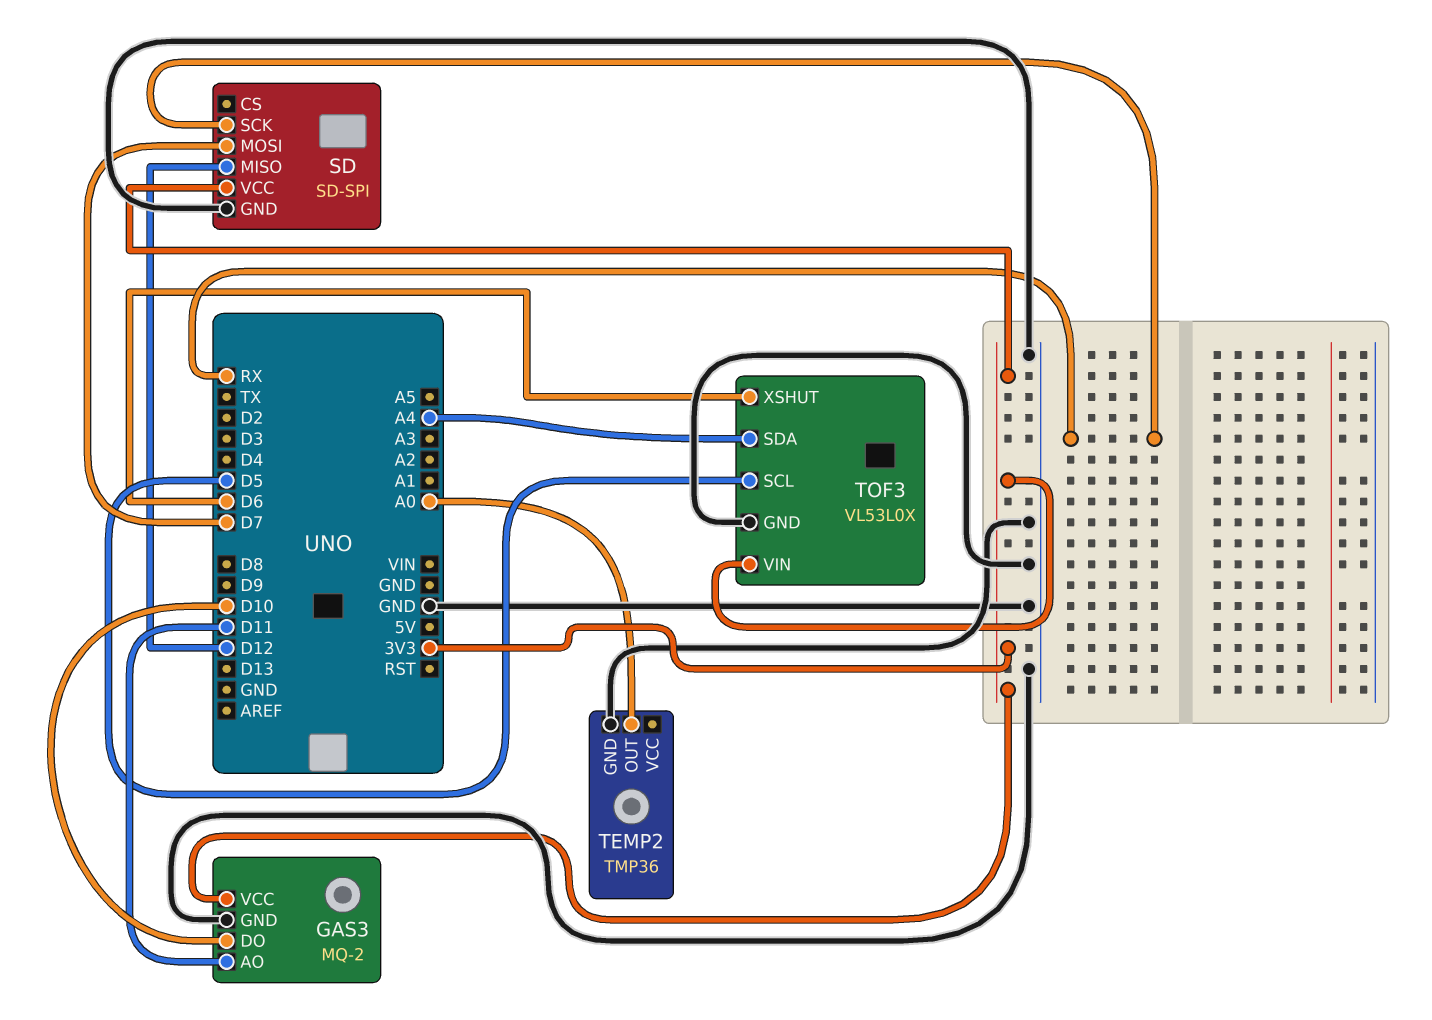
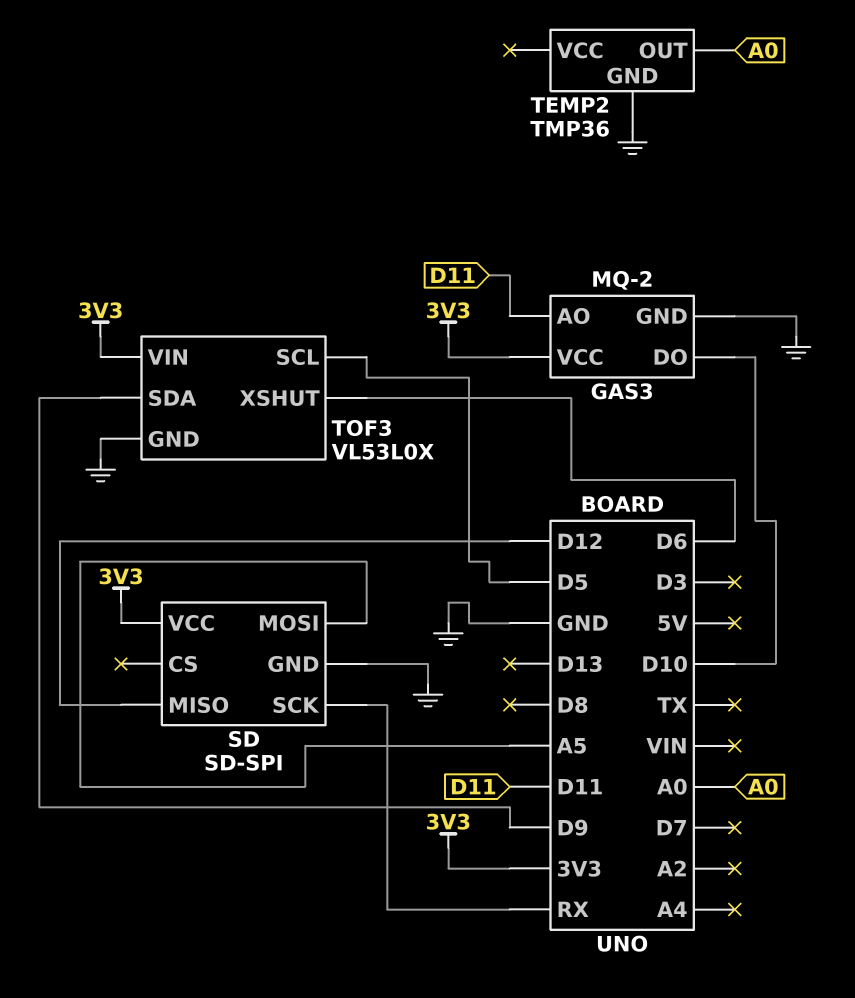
SD pin MOSI: D7 -> A5
TOF3 pin SDA: A4 -> D9

